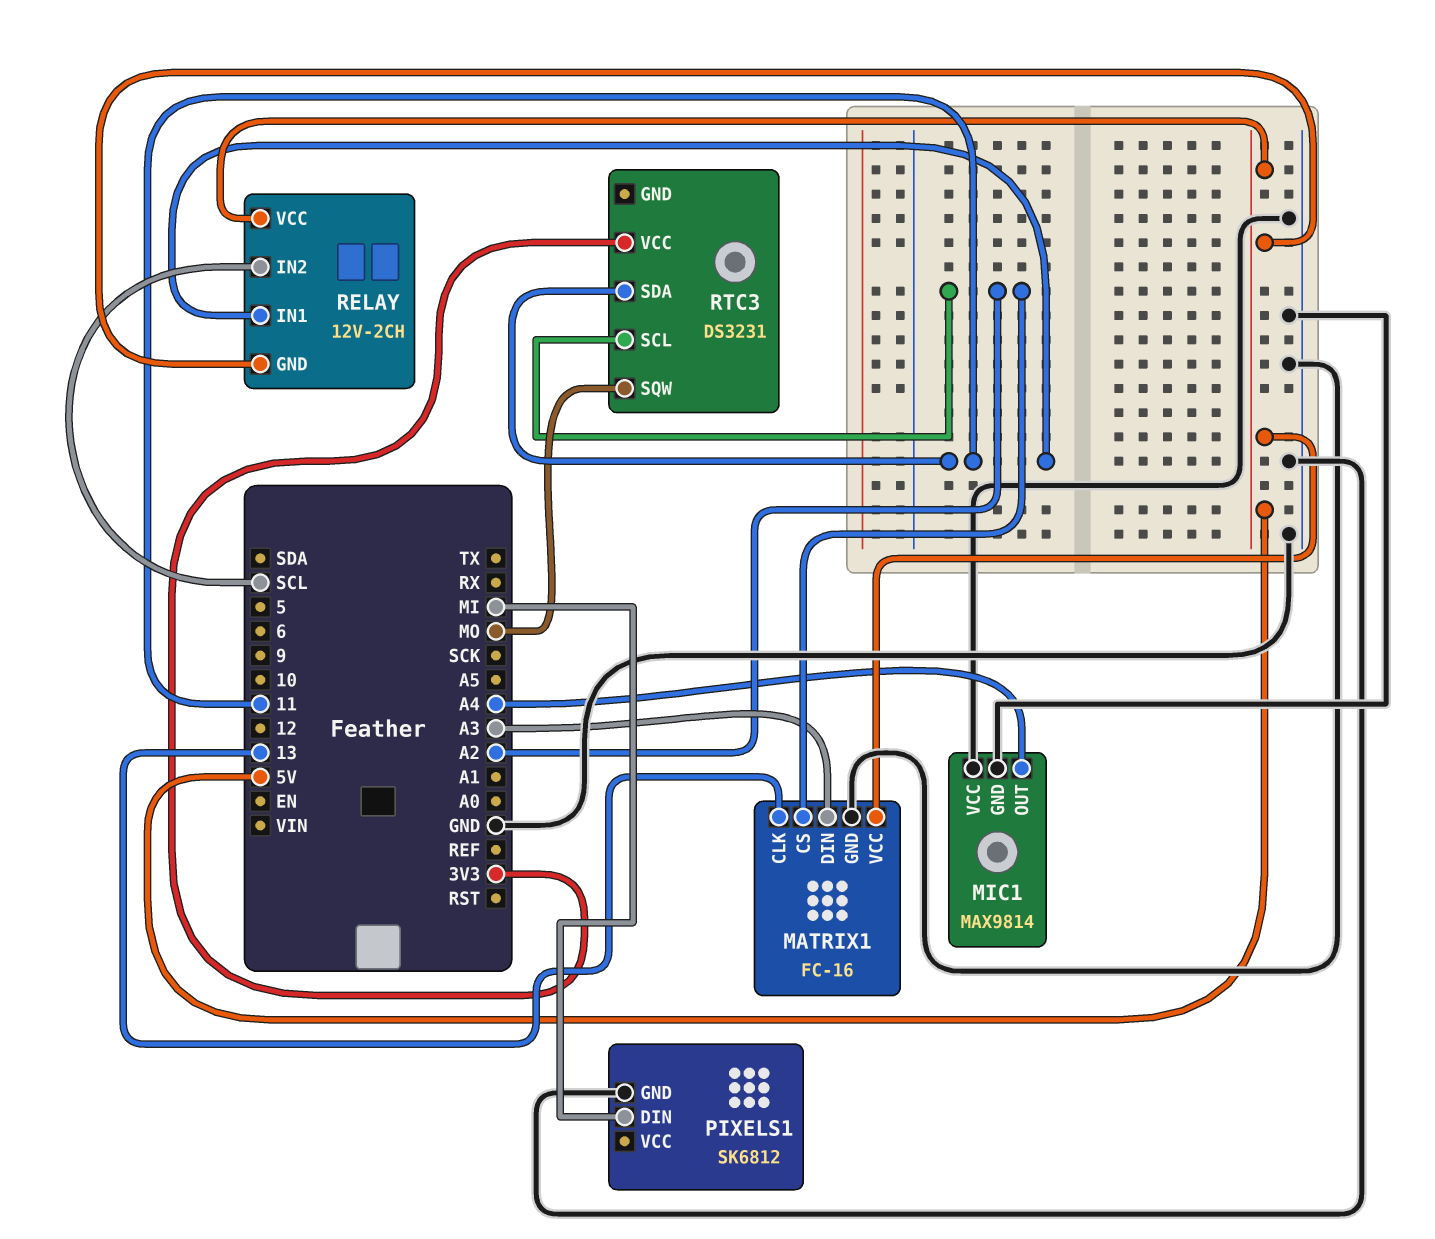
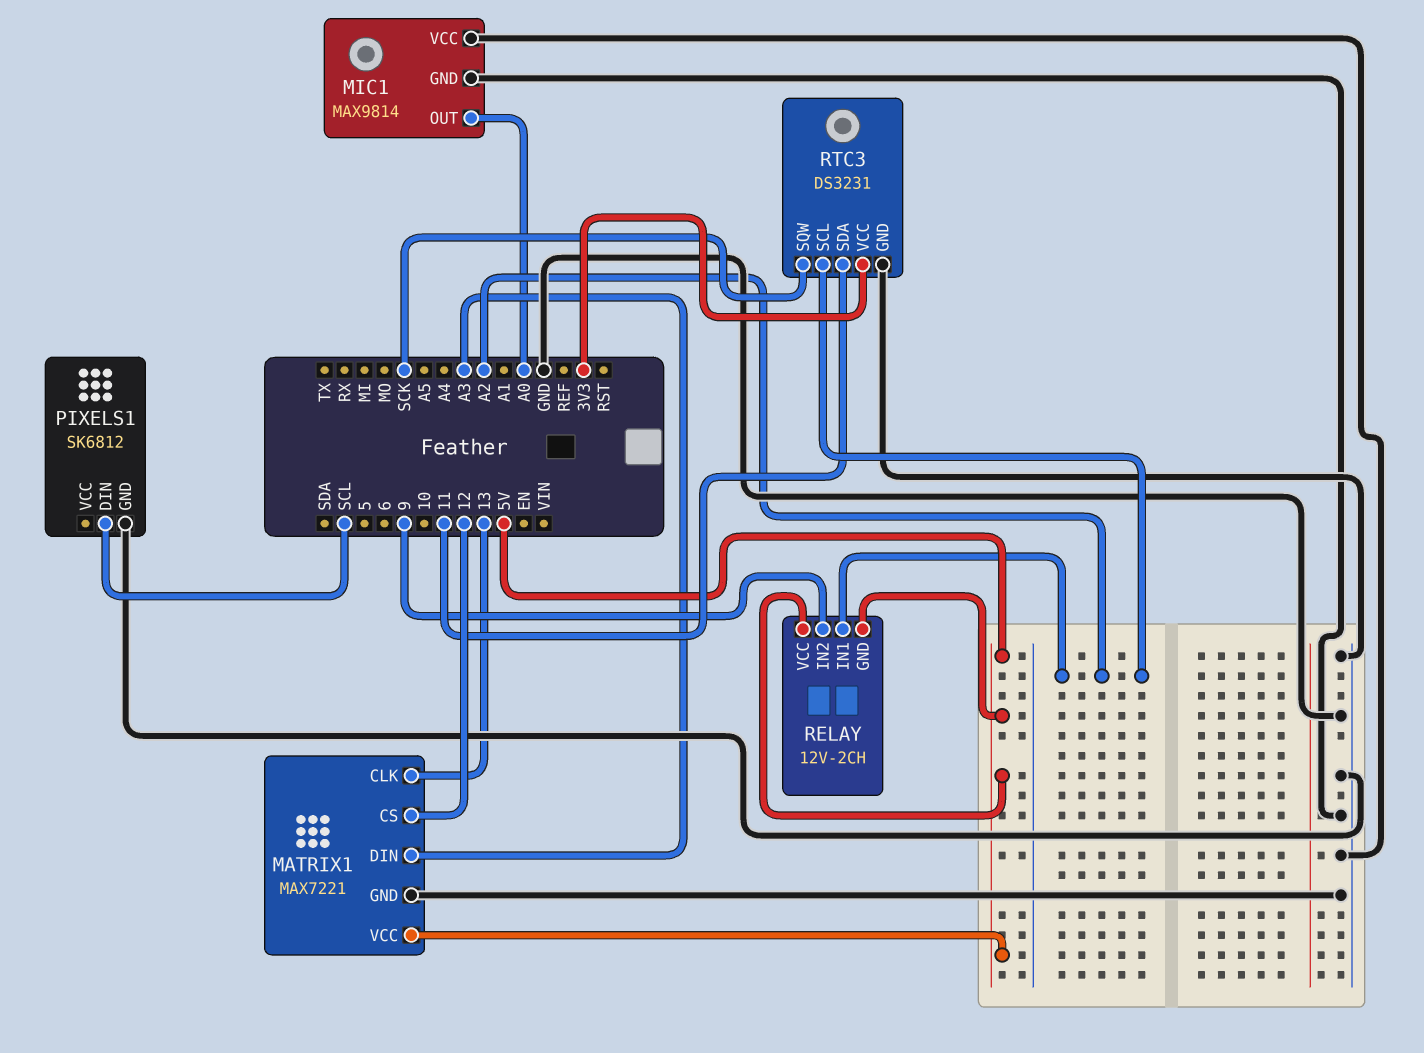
MATRIX1: FC-16 -> MAX7221
MATRIX1 pin CS: A2 -> 12
MIC1 pin OUT: A4 -> A0
PIXELS1 pin DIN: MI -> SCL
RELAY pin IN1: 11 -> A2
RELAY pin IN2: SCL -> 9
RTC3 pin GND: none -> GND
RTC3 pin SQW: MO -> SCK

